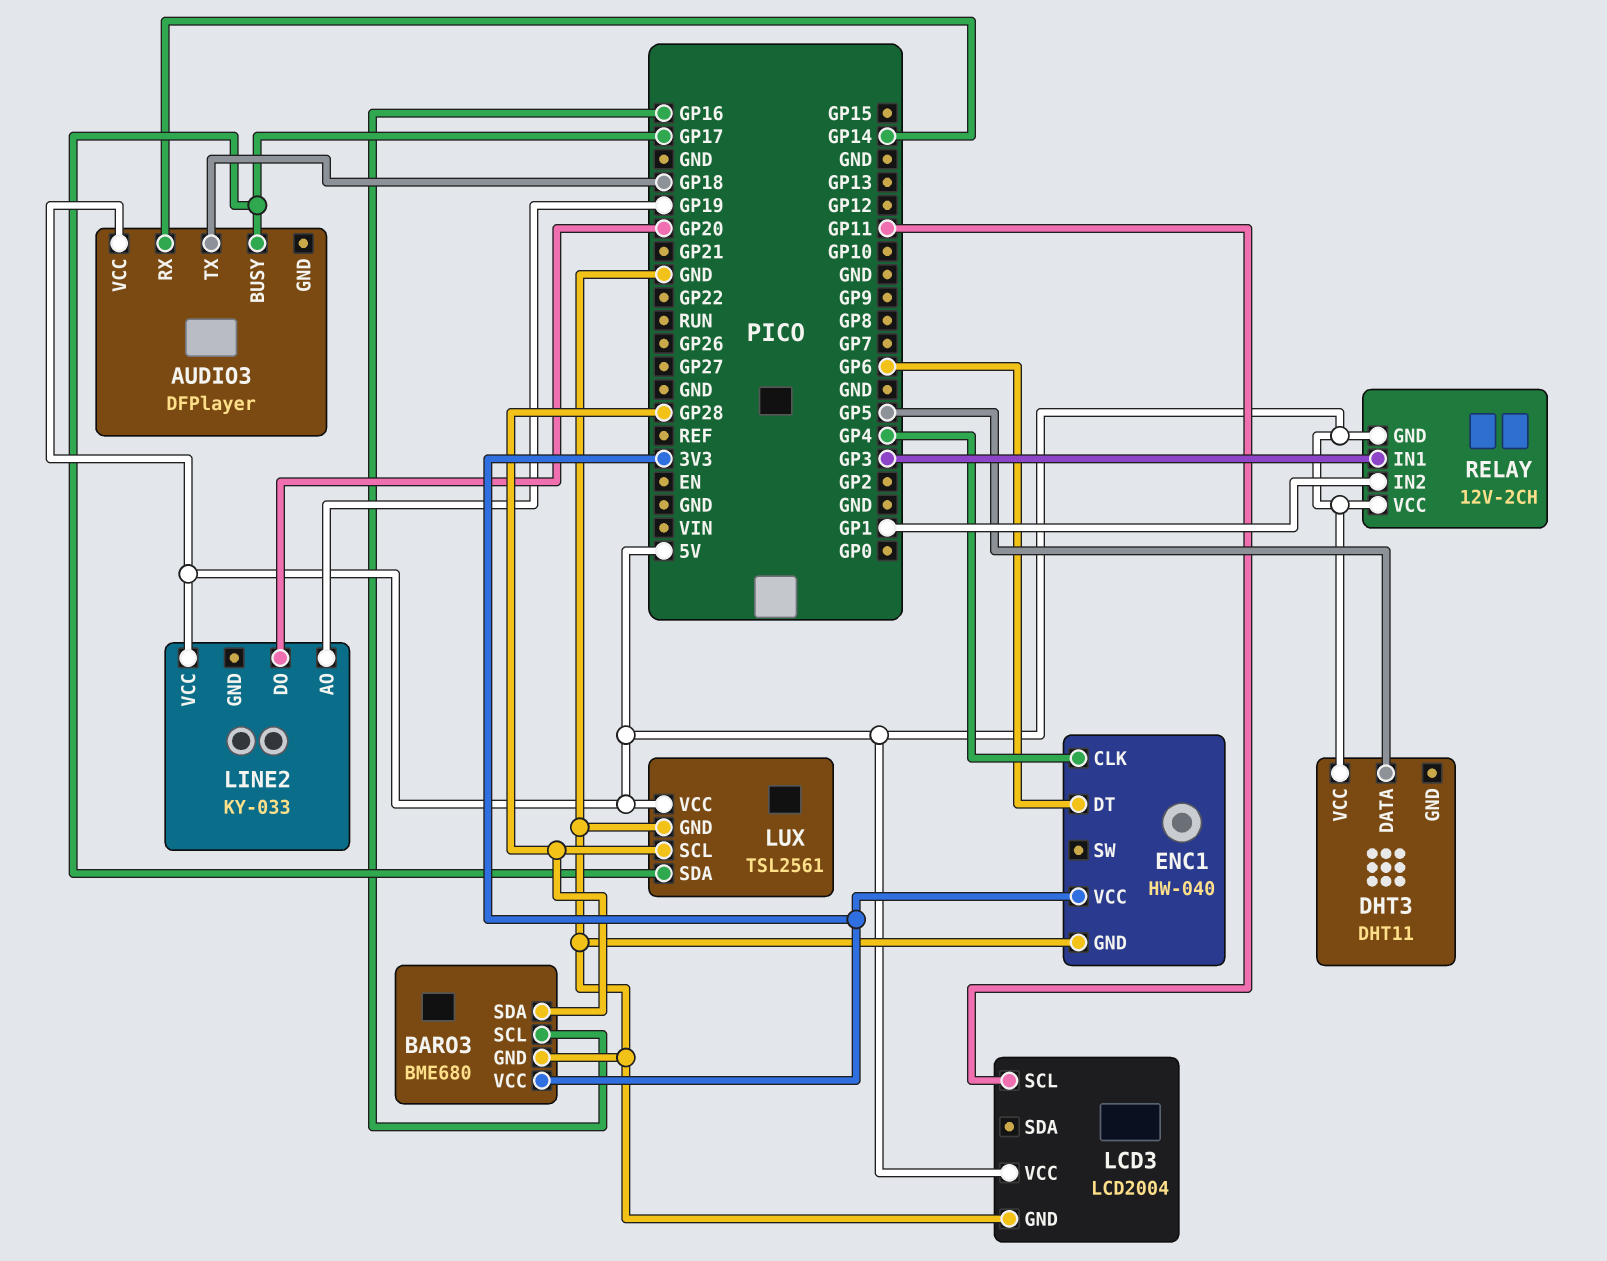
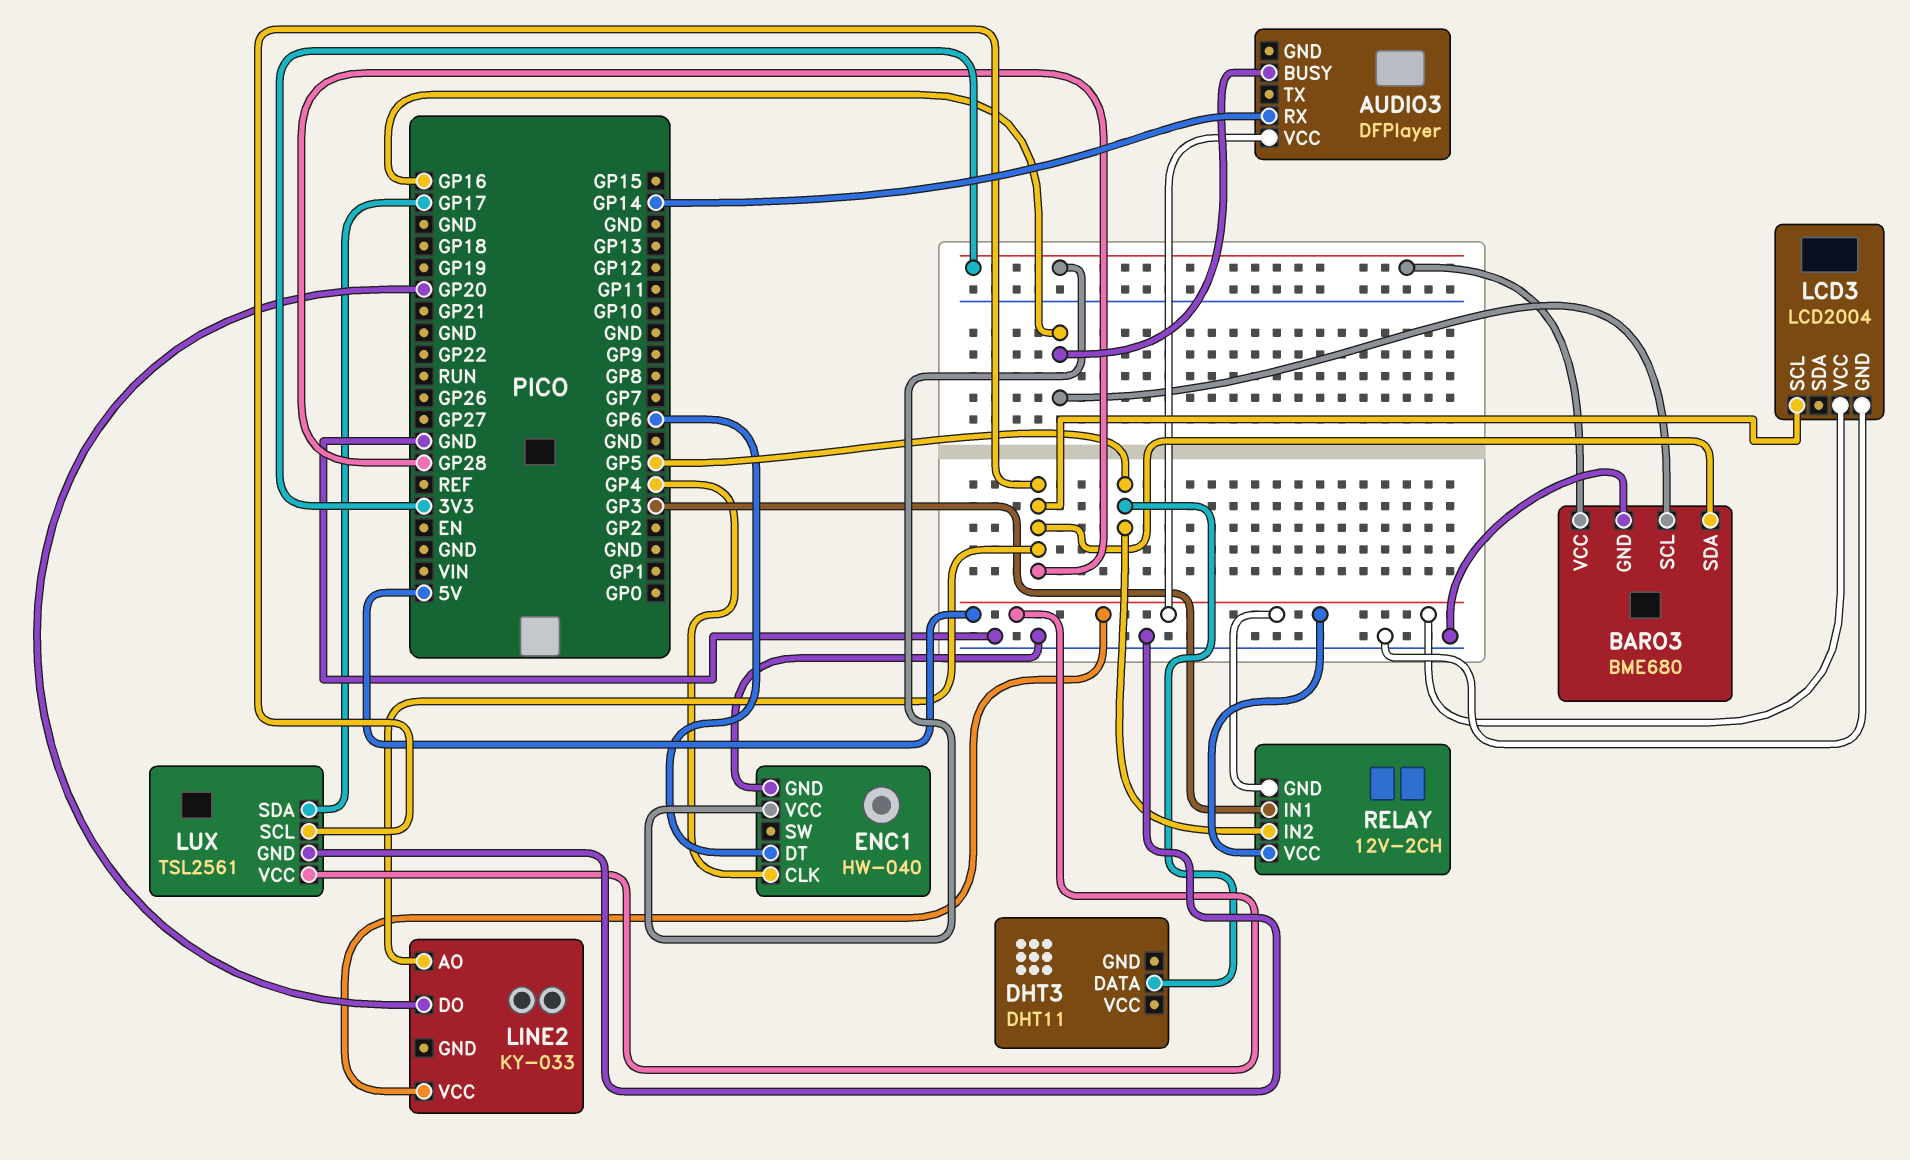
AUDIO3 pin BUSY: GP17 -> GP16
AUDIO3 pin TX: GP18 -> none
DHT3 pin VCC: 5V -> none
LCD3 pin SCL: GP11 -> GP28
LINE2 pin AO: GP19 -> GP28
RELAY pin IN2: GP1 -> GP5

